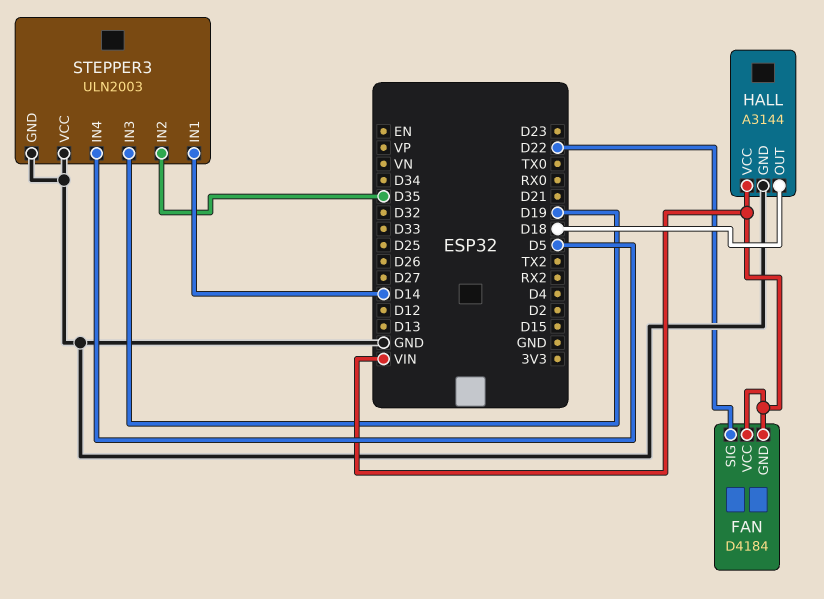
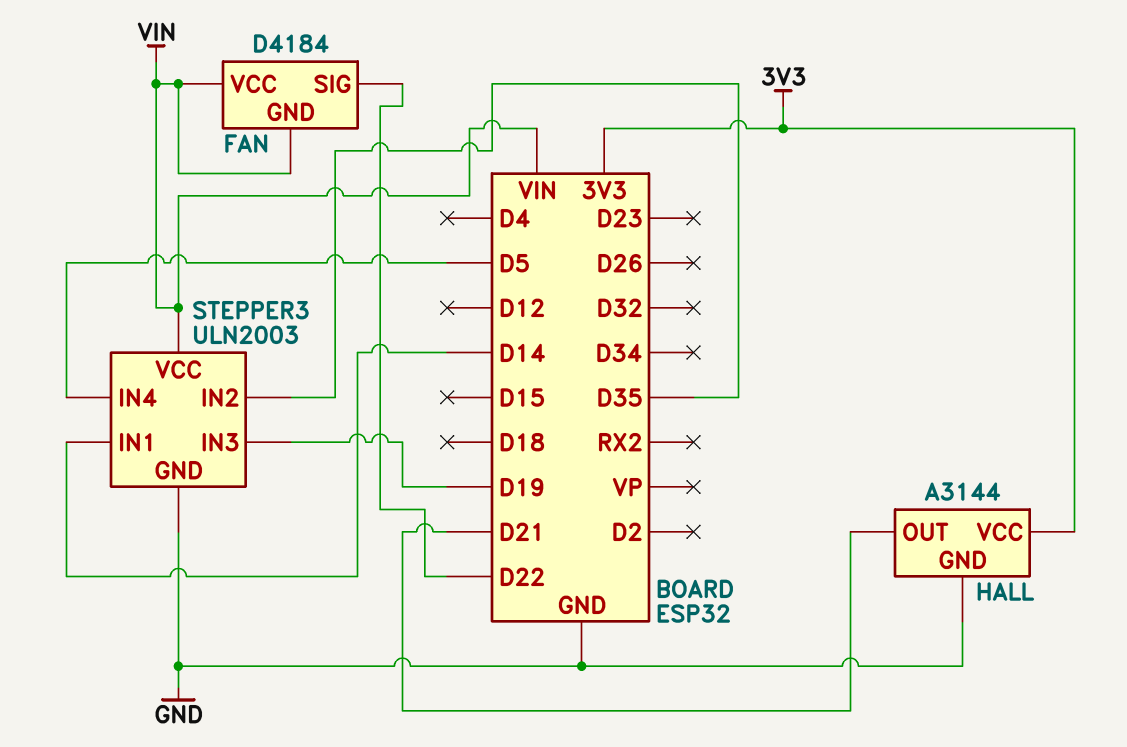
HALL pin OUT: D18 -> D21
HALL pin VCC: VIN -> 3V3
STEPPER3 pin VCC: GND -> VIN

